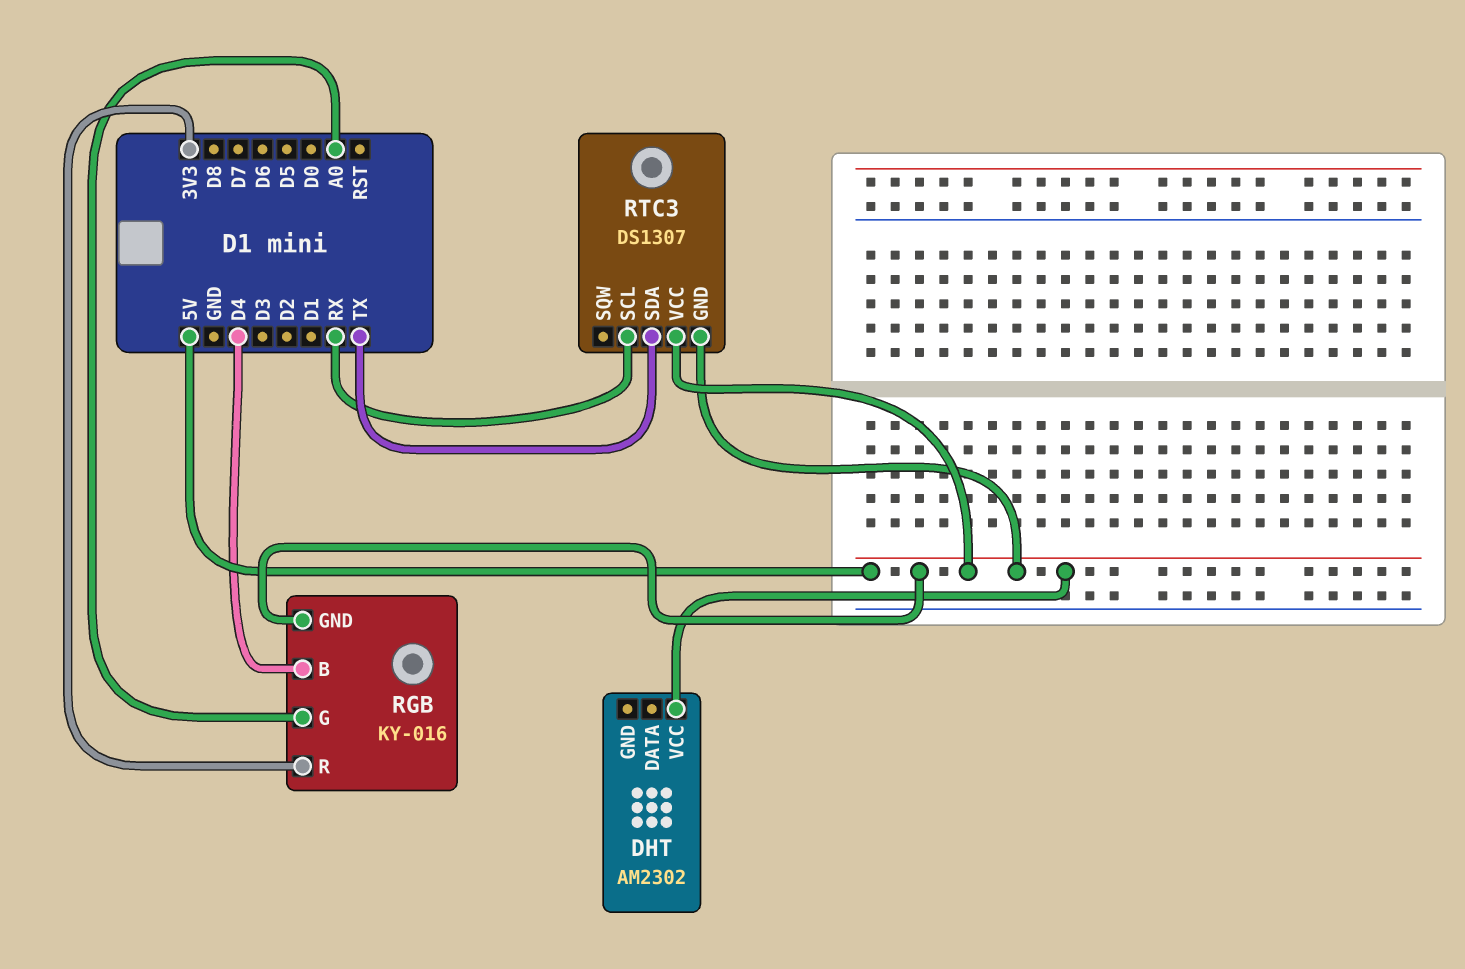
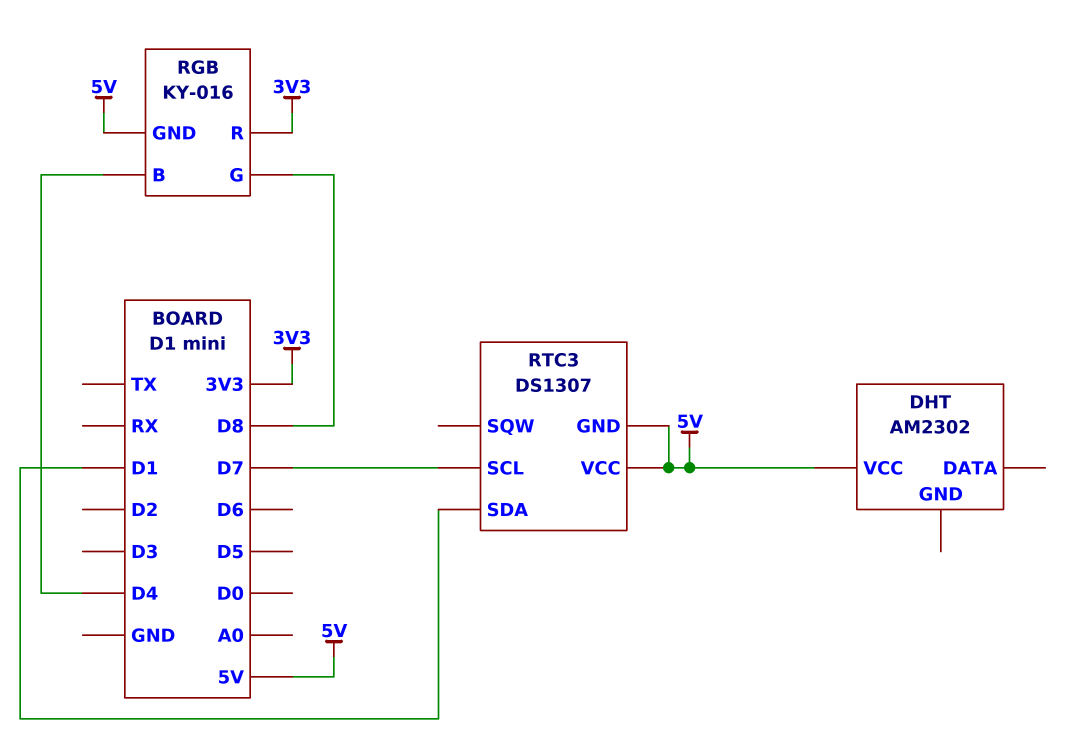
RGB pin G: A0 -> D8
RTC3 pin SCL: RX -> D7
RTC3 pin SDA: TX -> D1

